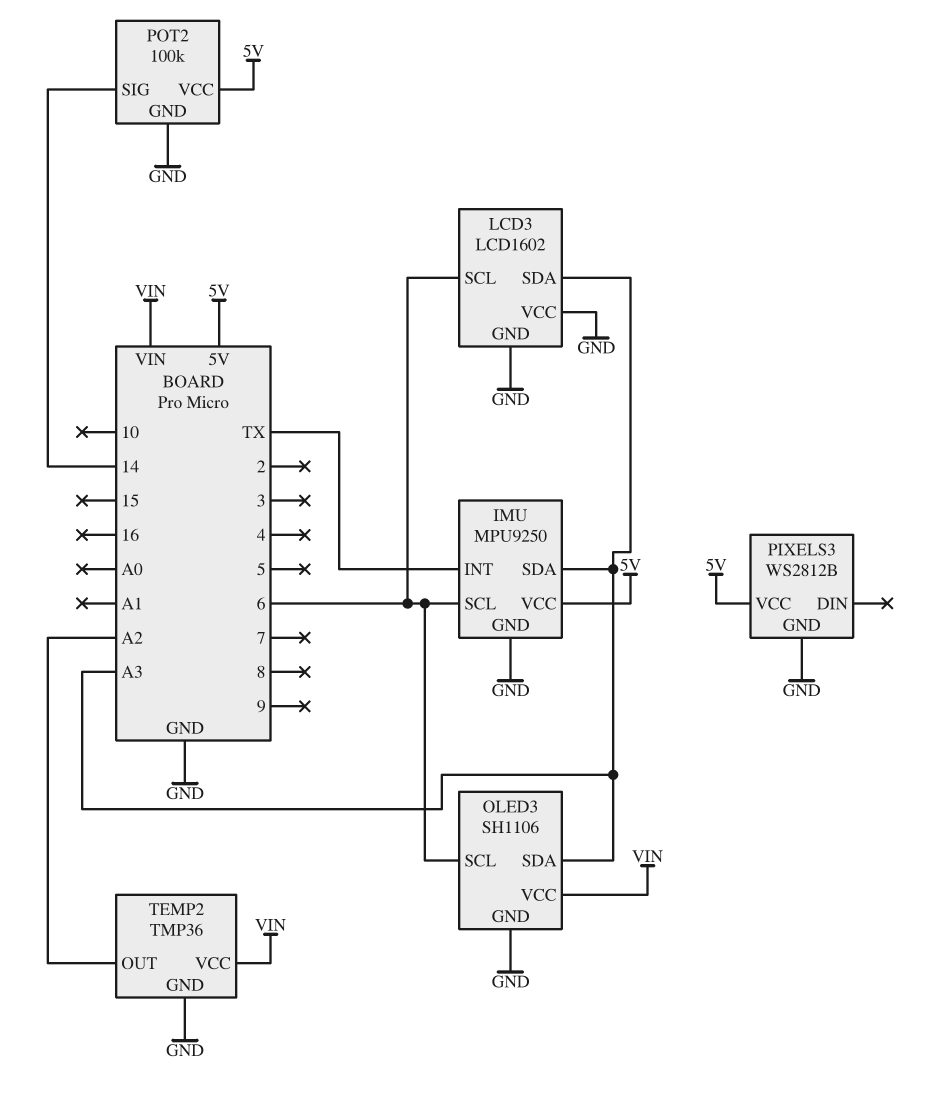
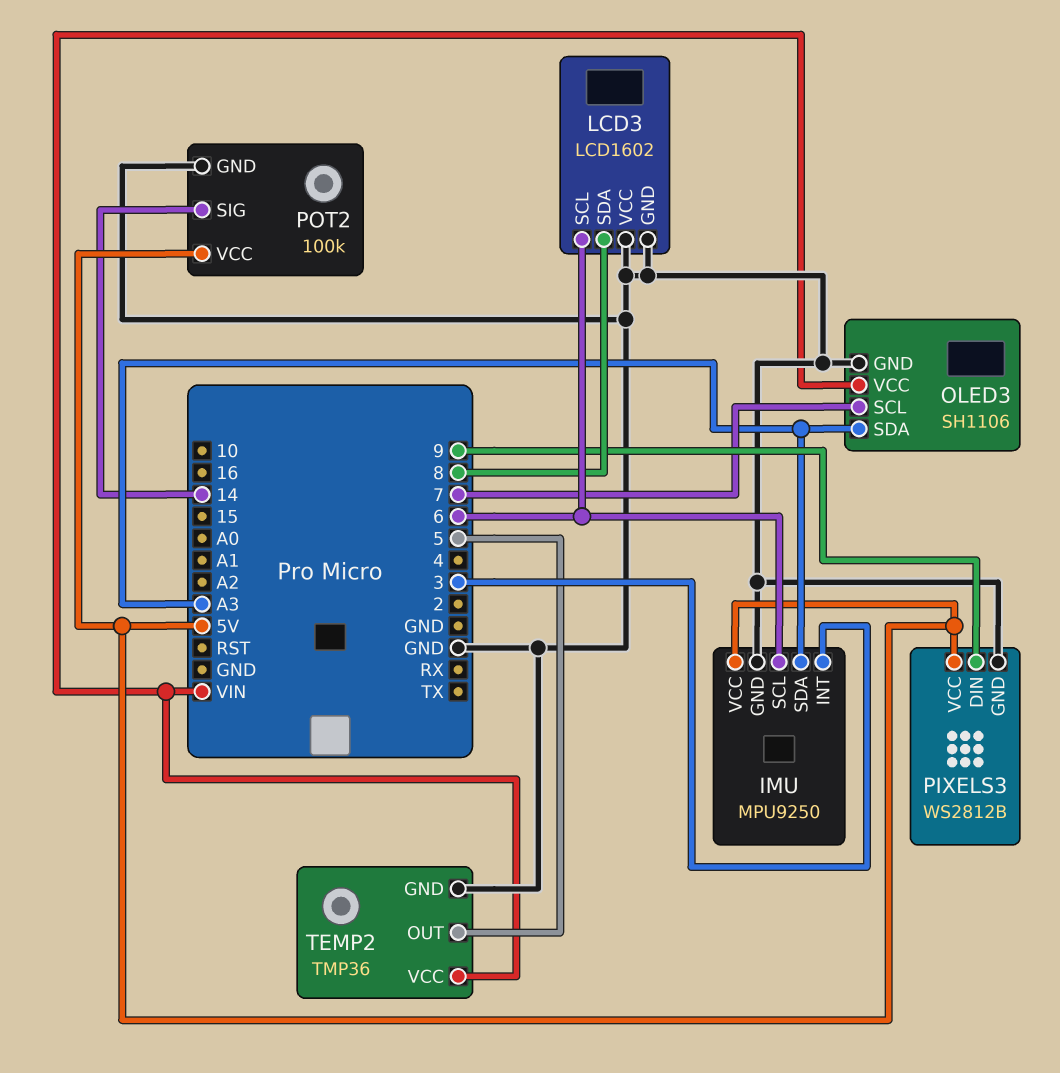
IMU pin INT: TX -> 3
LCD3 pin SDA: A3 -> 8
OLED3 pin SCL: 6 -> 7
PIXELS3 pin DIN: none -> 9
TEMP2 pin OUT: A2 -> 5

